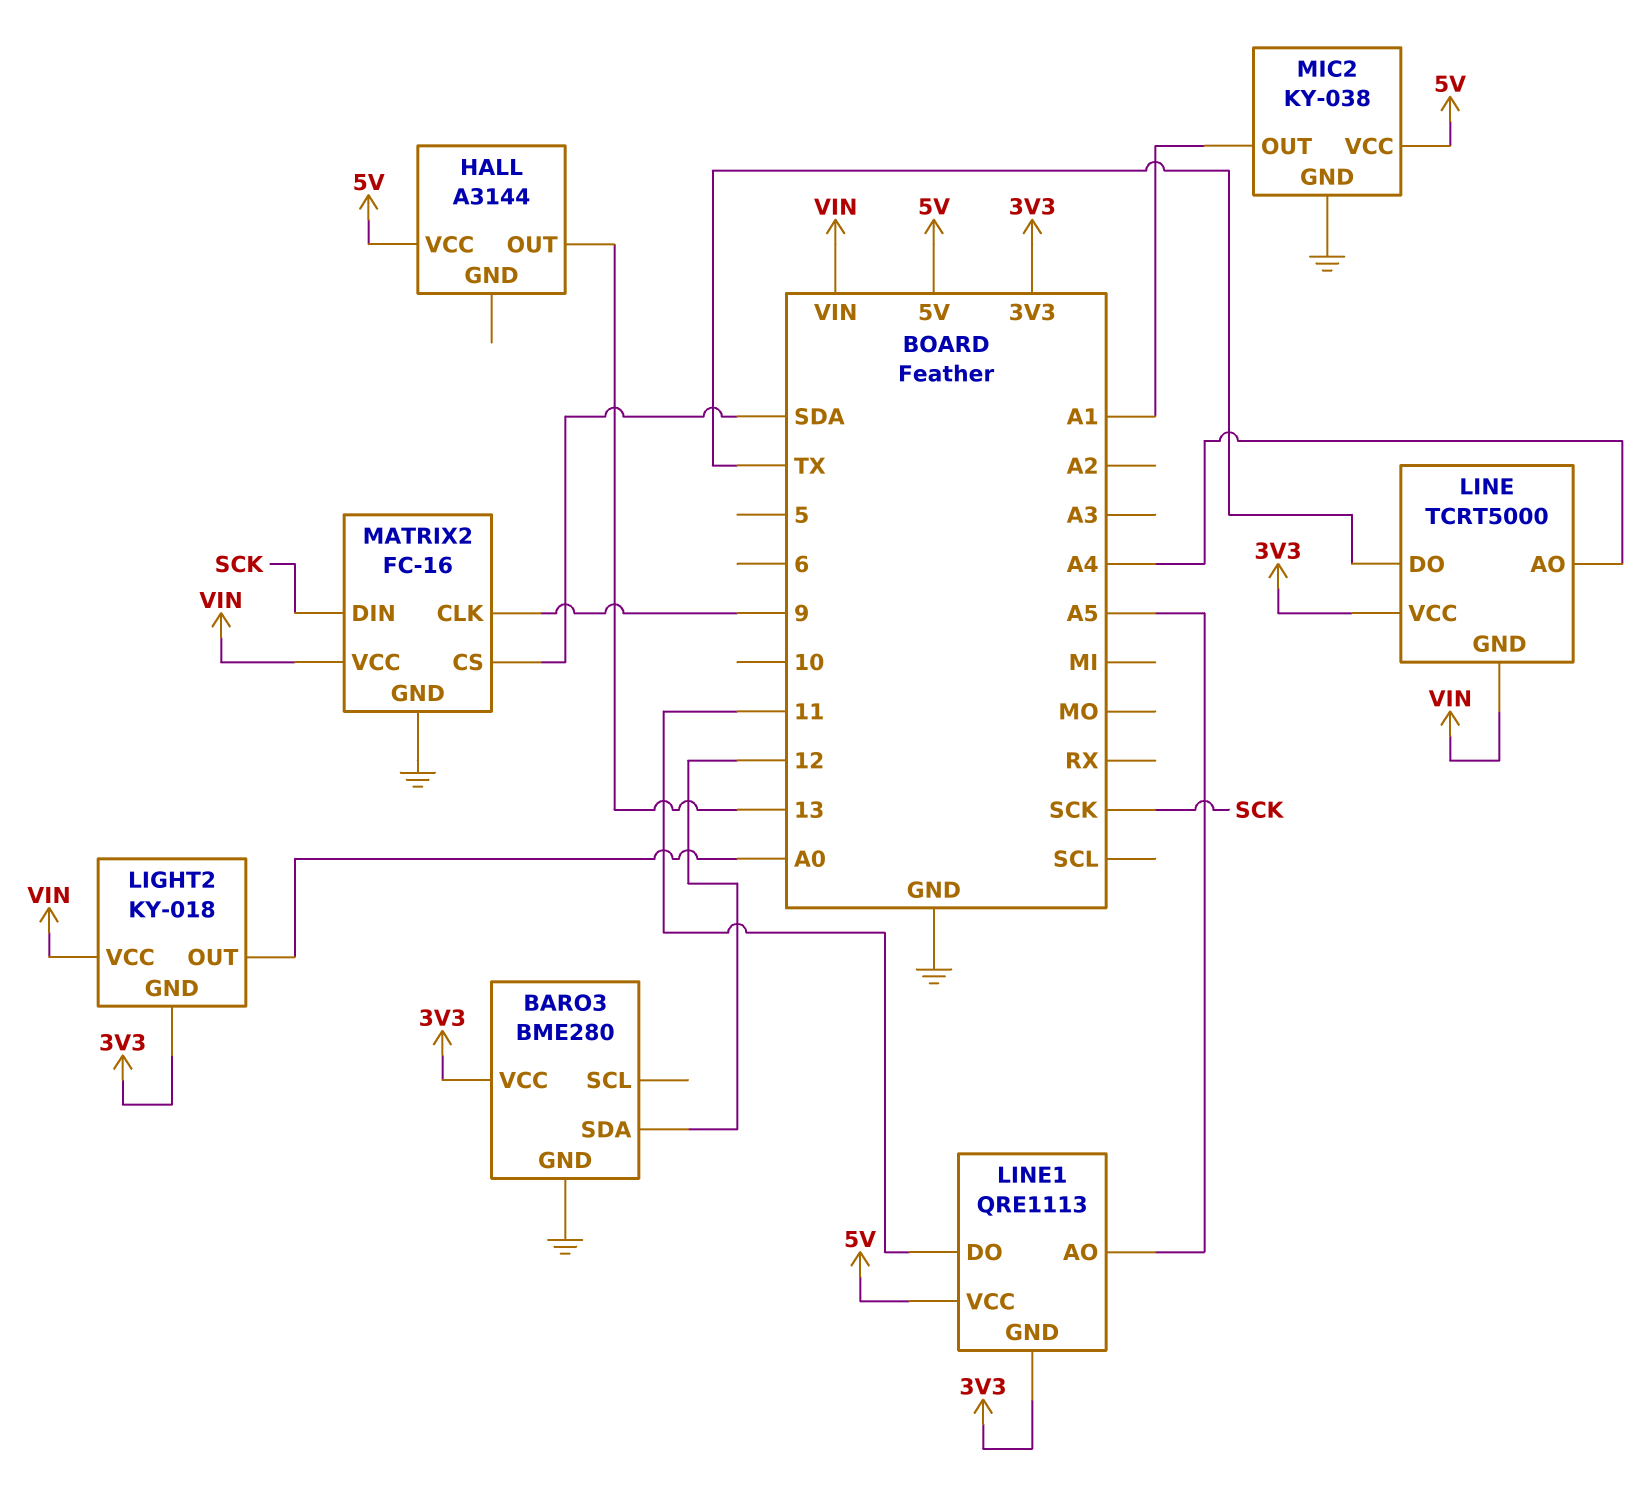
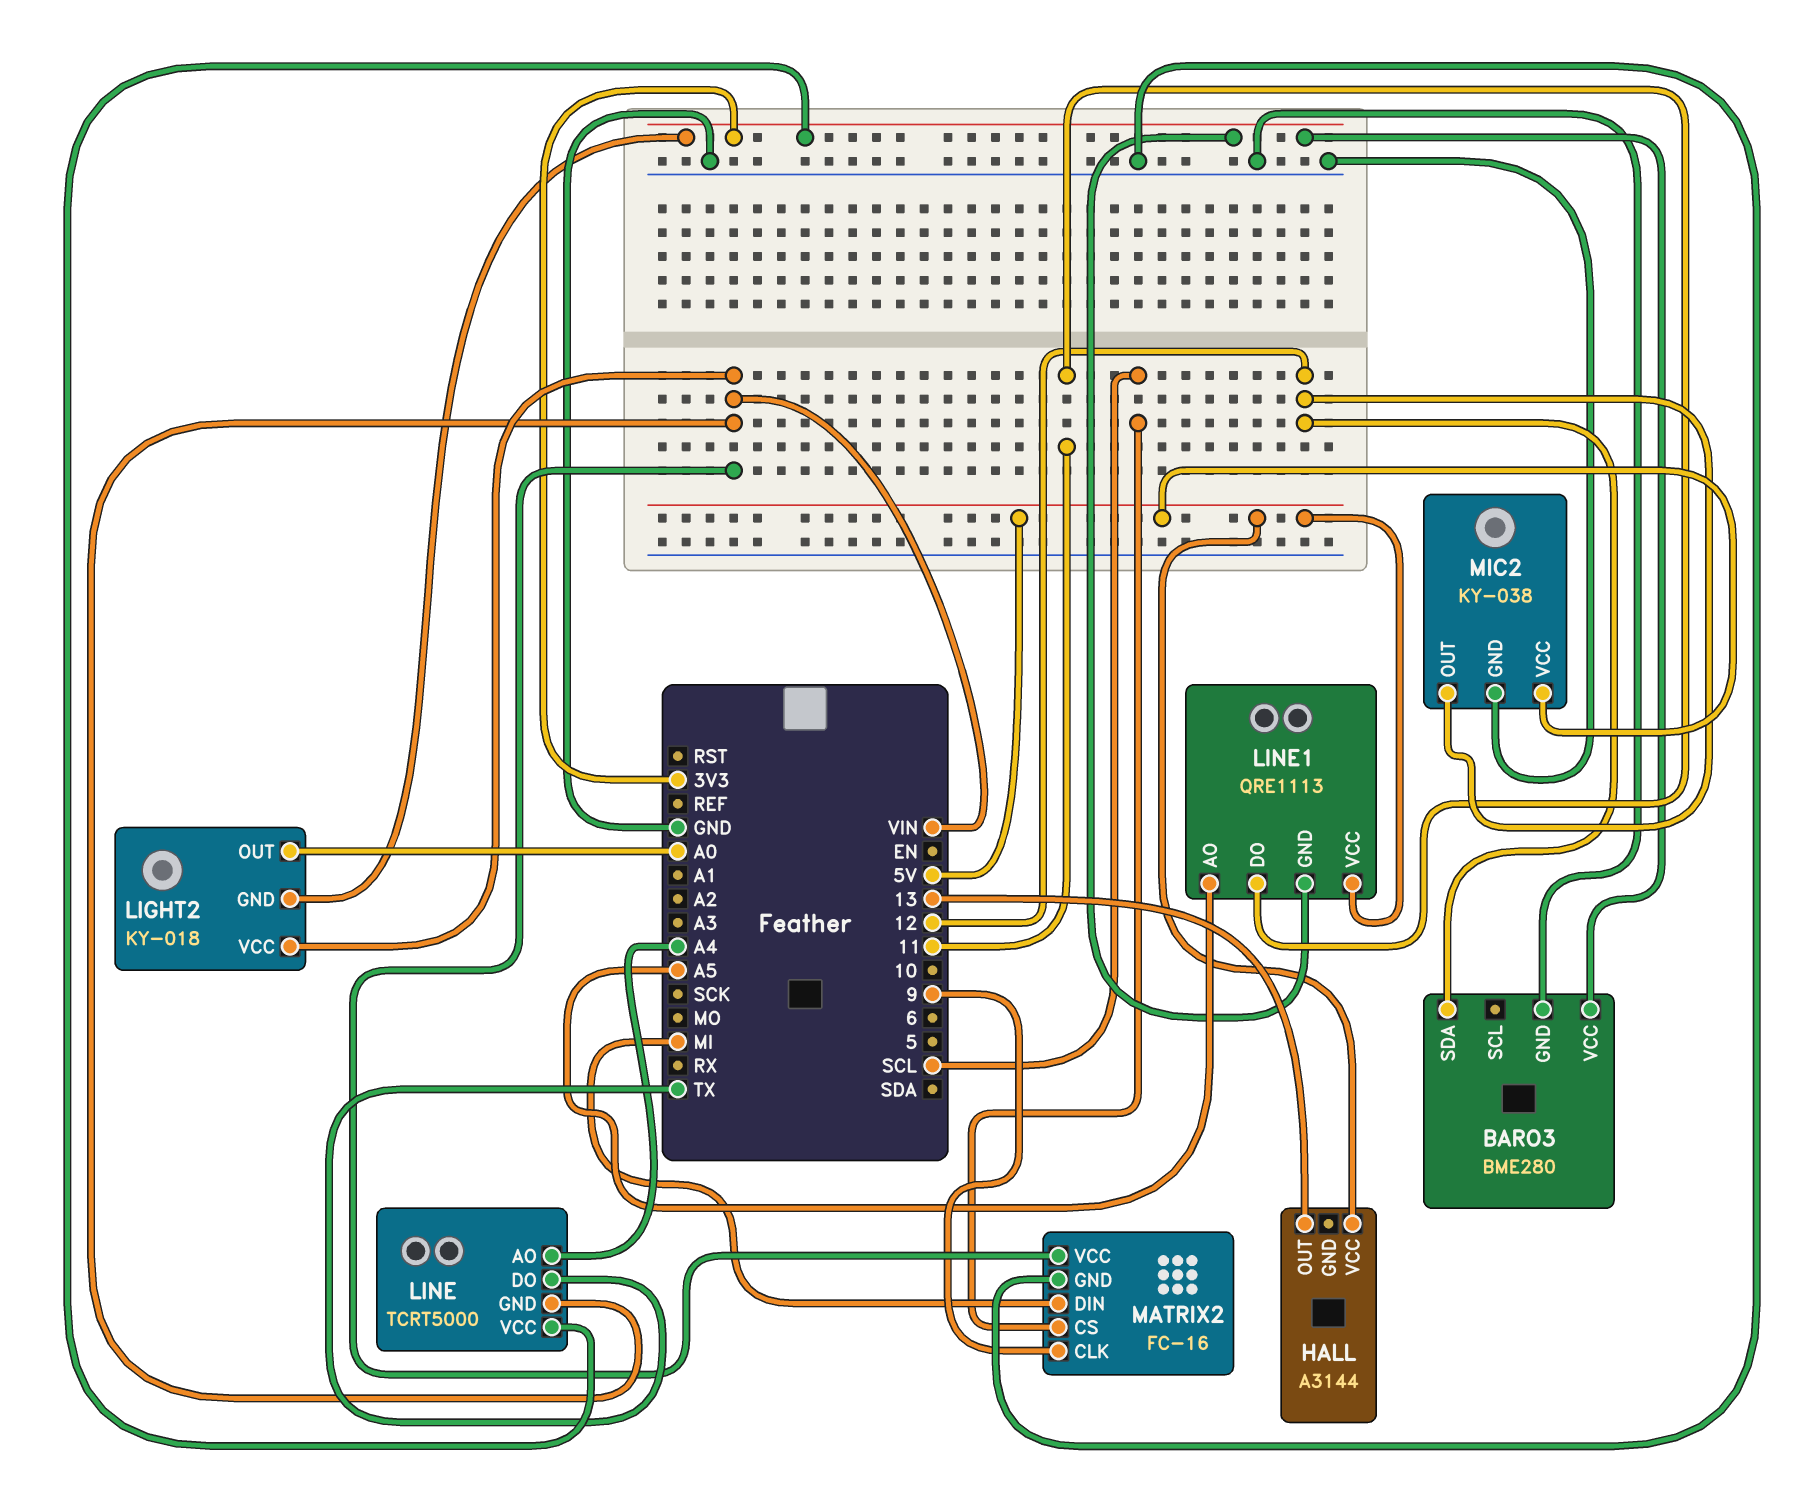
MATRIX2 pin CS: SDA -> SCL
MATRIX2 pin DIN: SCK -> MI
MIC2 pin OUT: A1 -> 12

